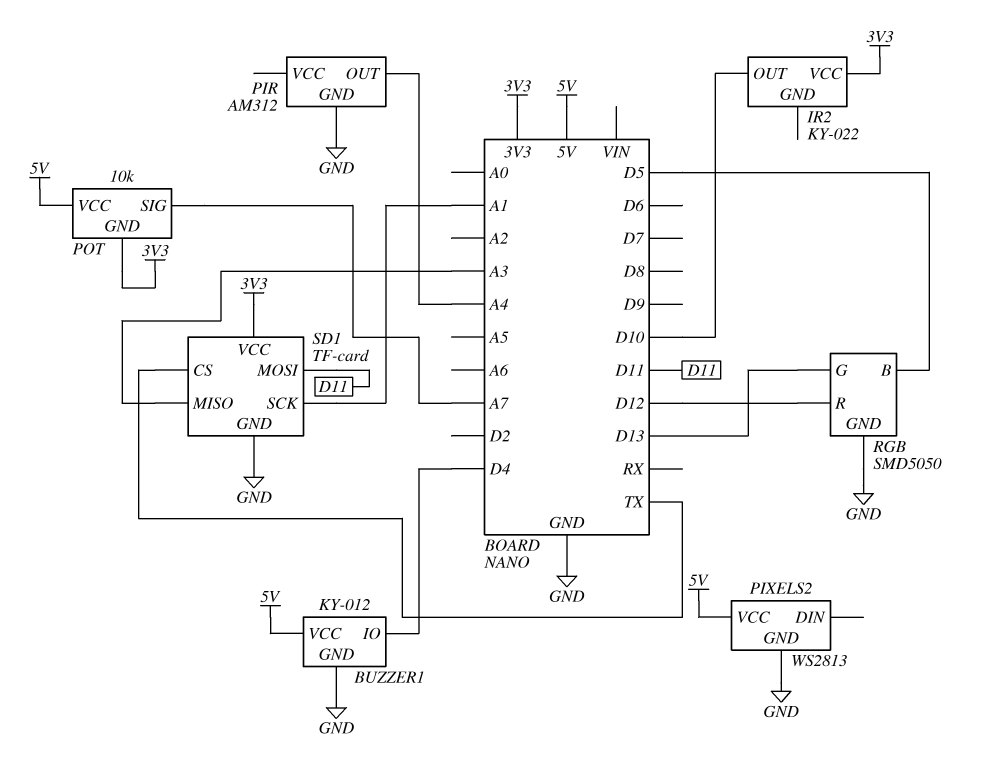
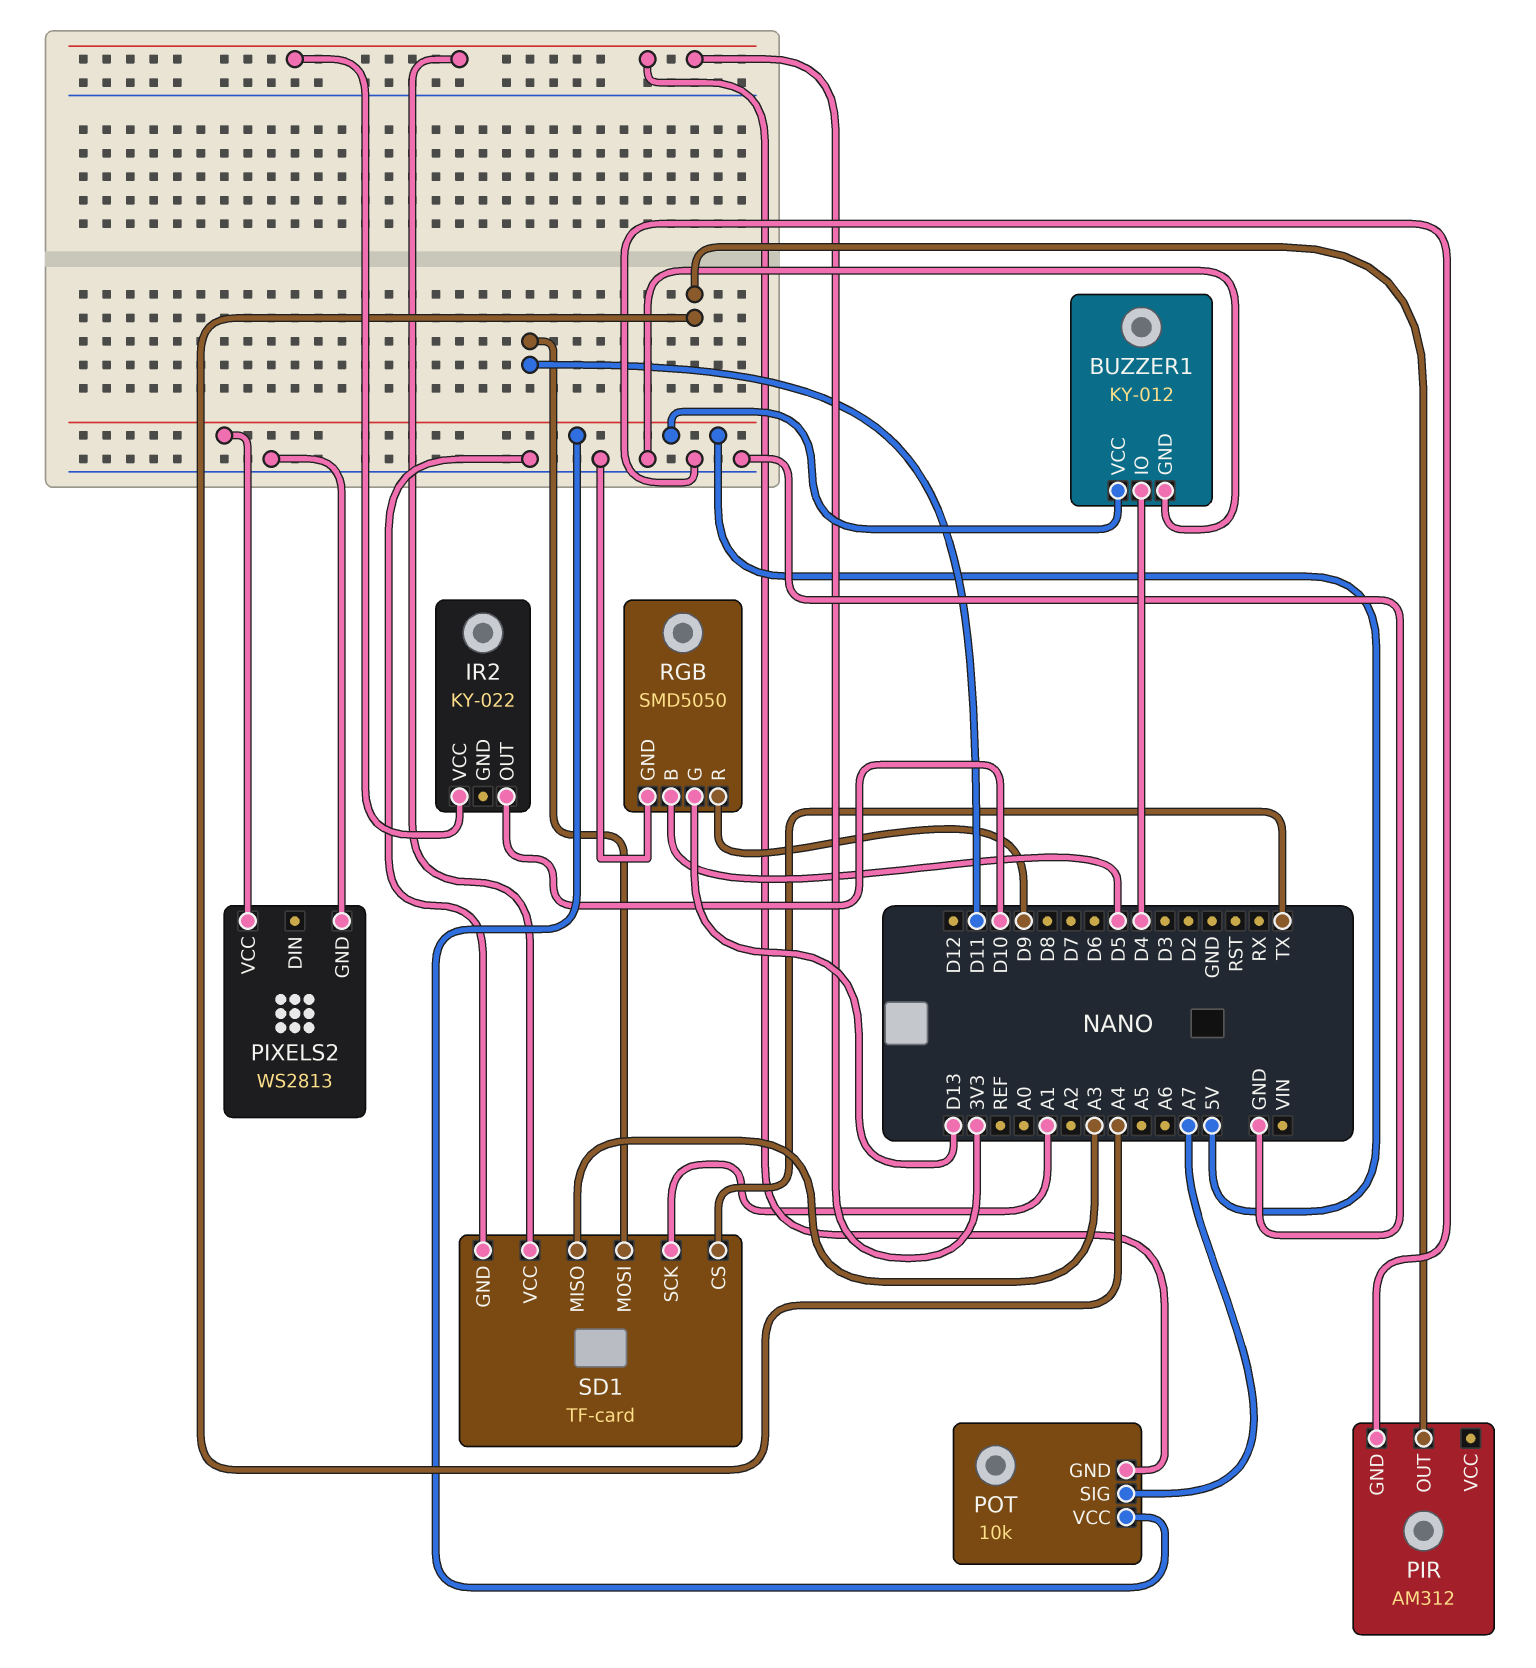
RGB pin R: D12 -> D9

